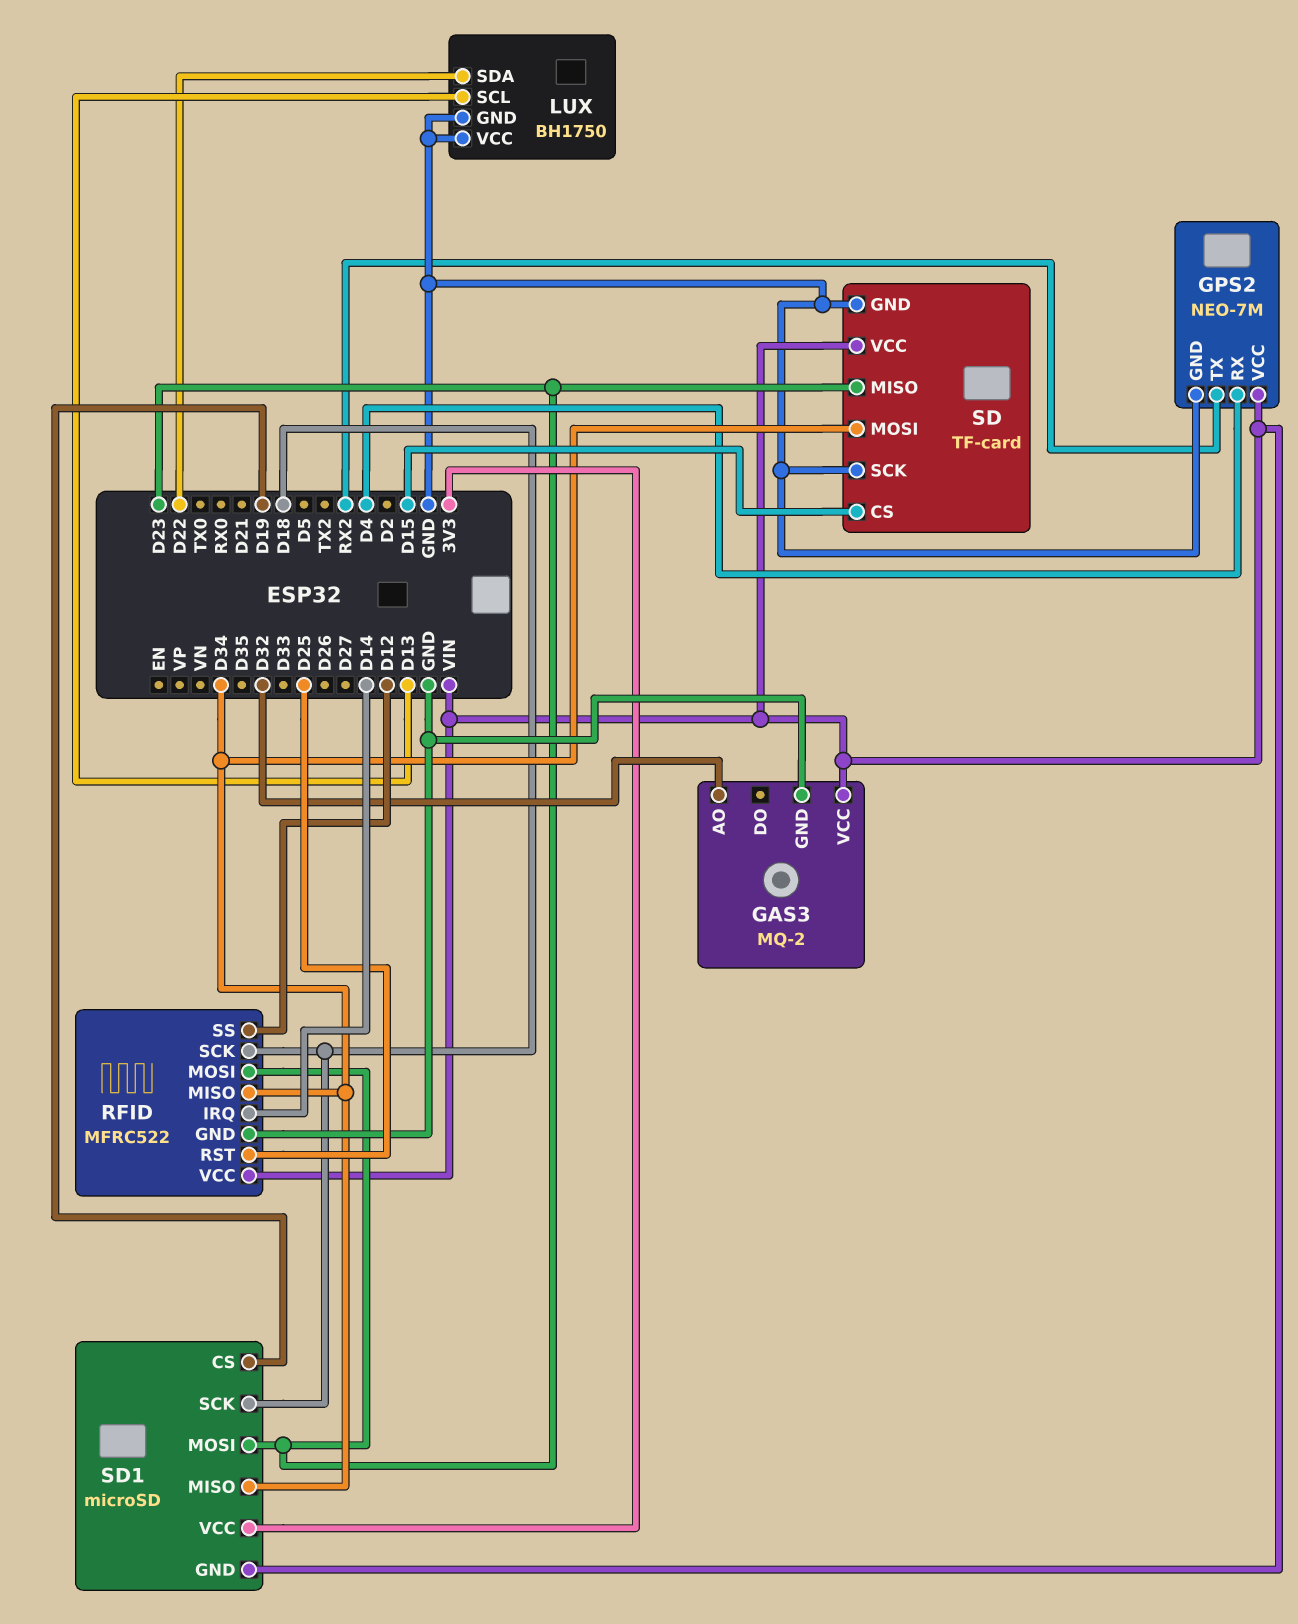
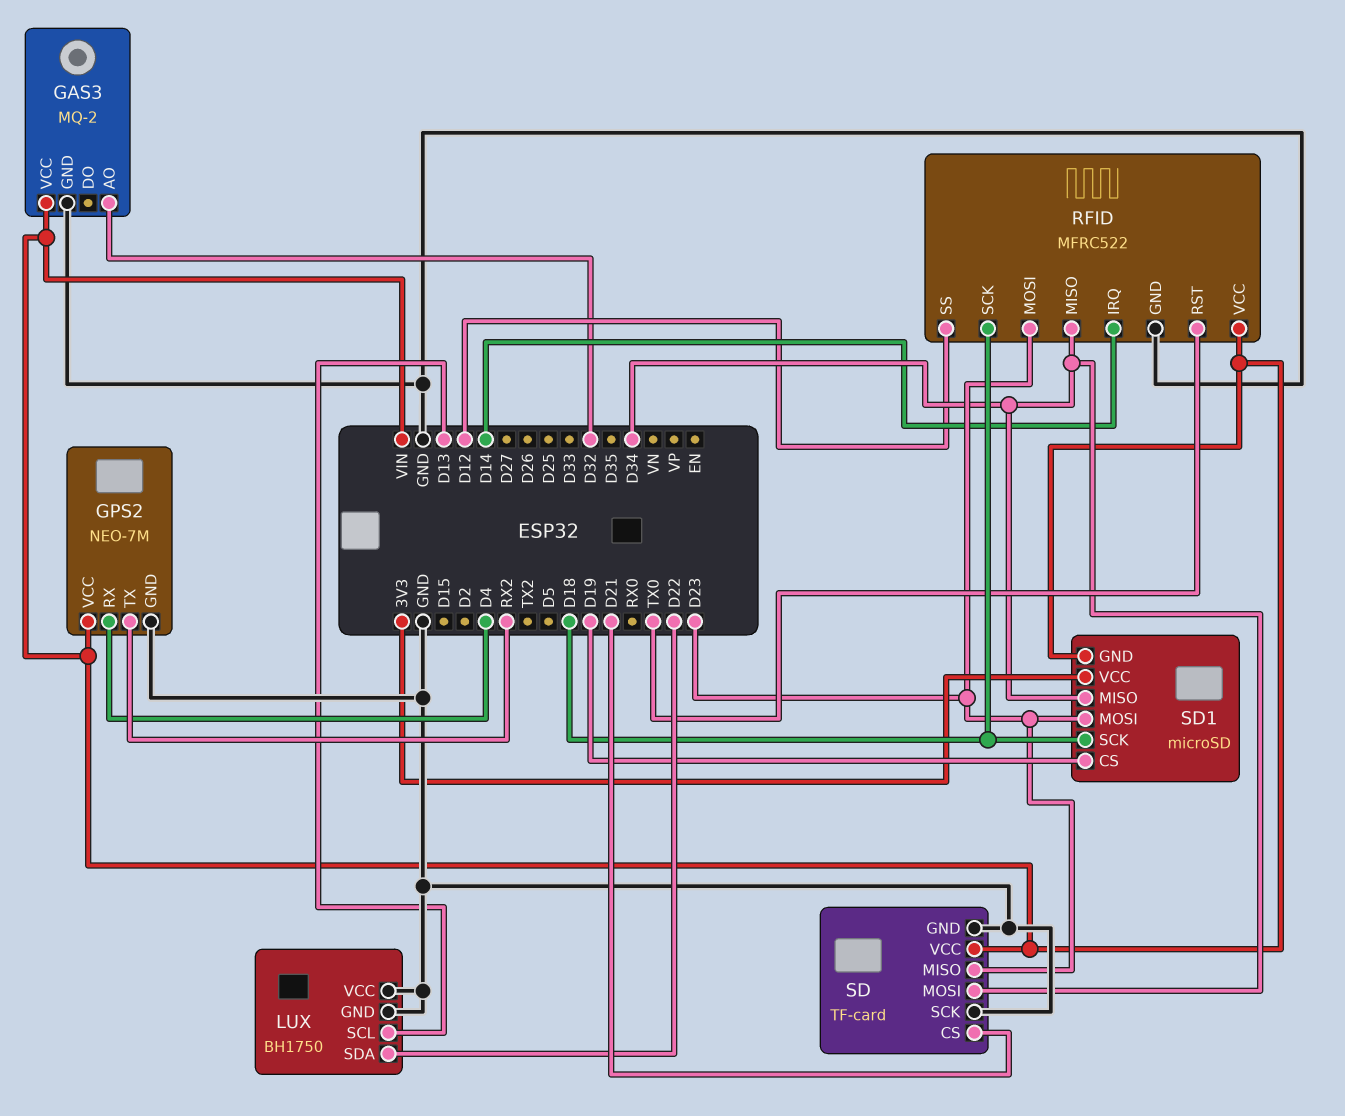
RFID pin RST: D25 -> TX0
SD pin CS: D15 -> D21

